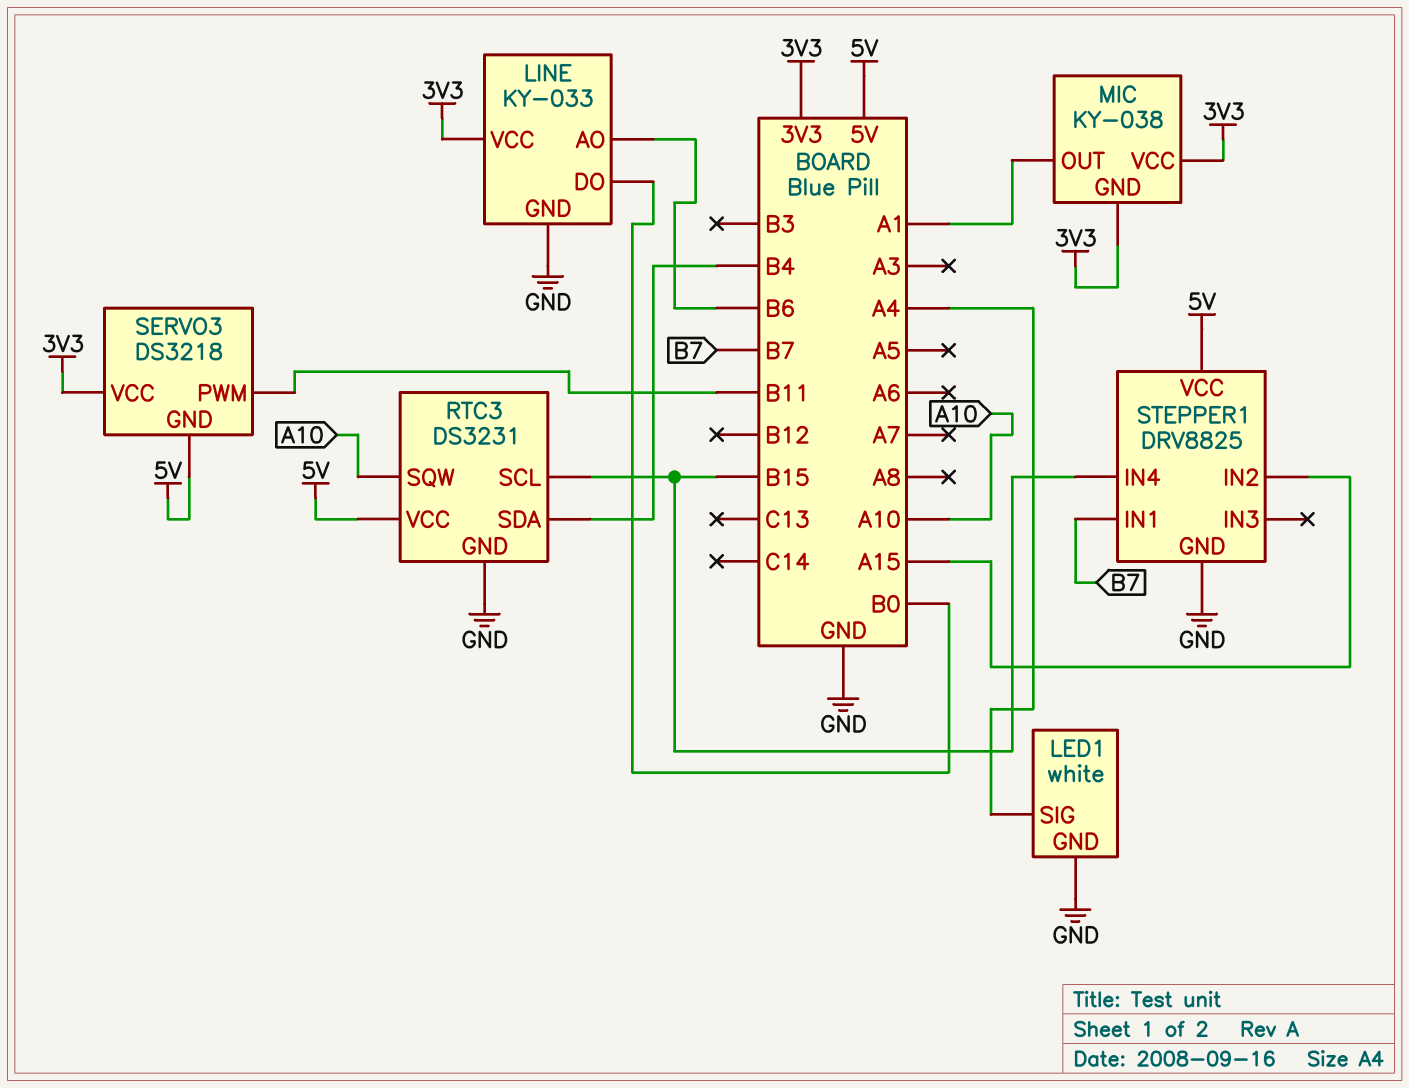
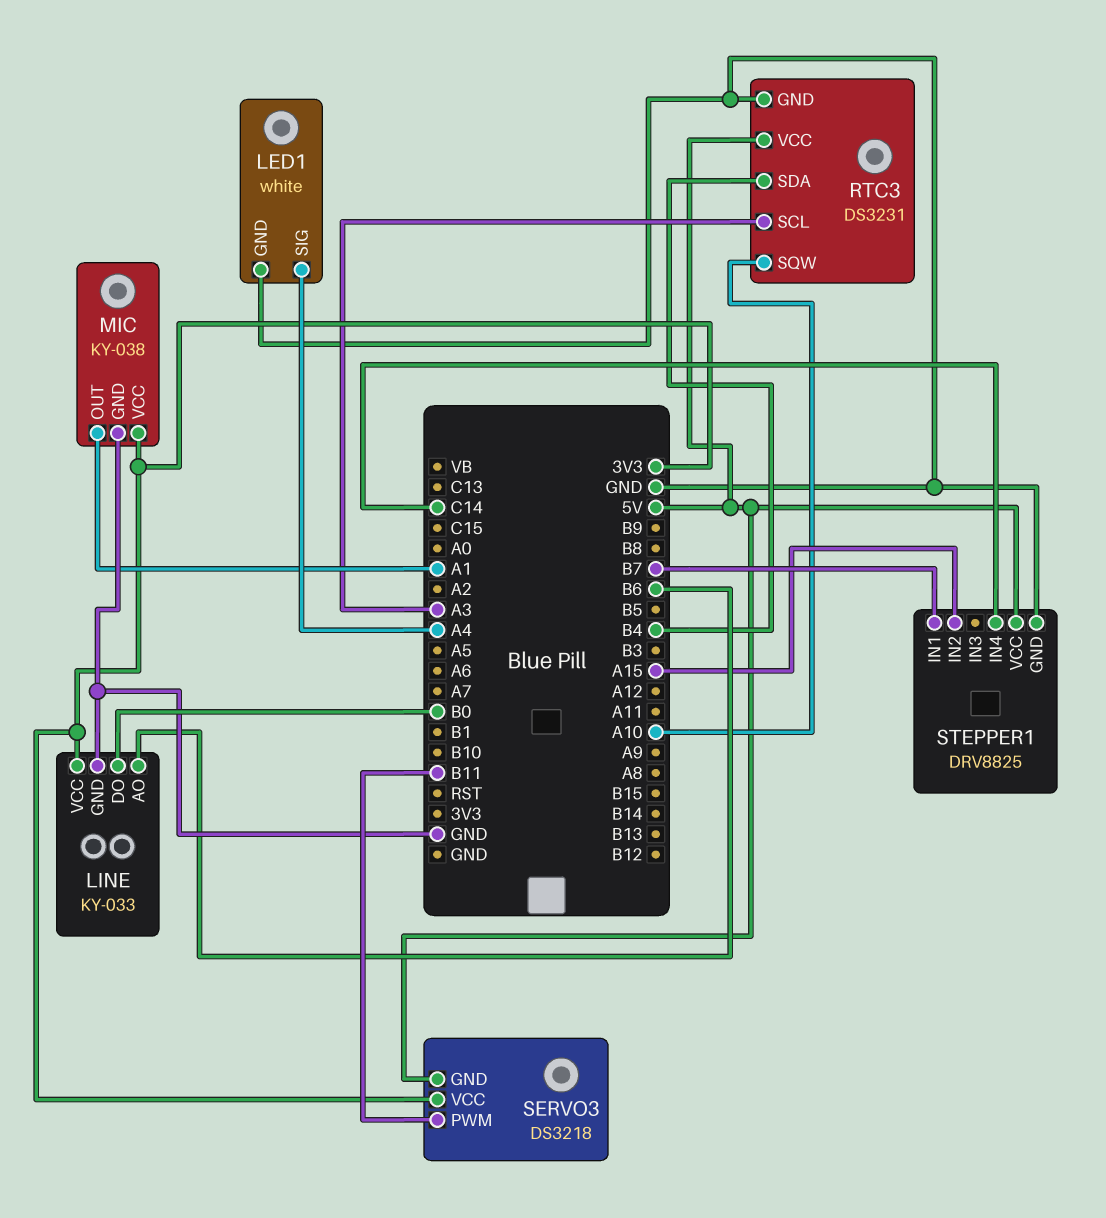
MIC pin GND: 3V3 -> GND
RTC3 pin SCL: B15 -> A3
STEPPER1 pin IN4: B15 -> C14

